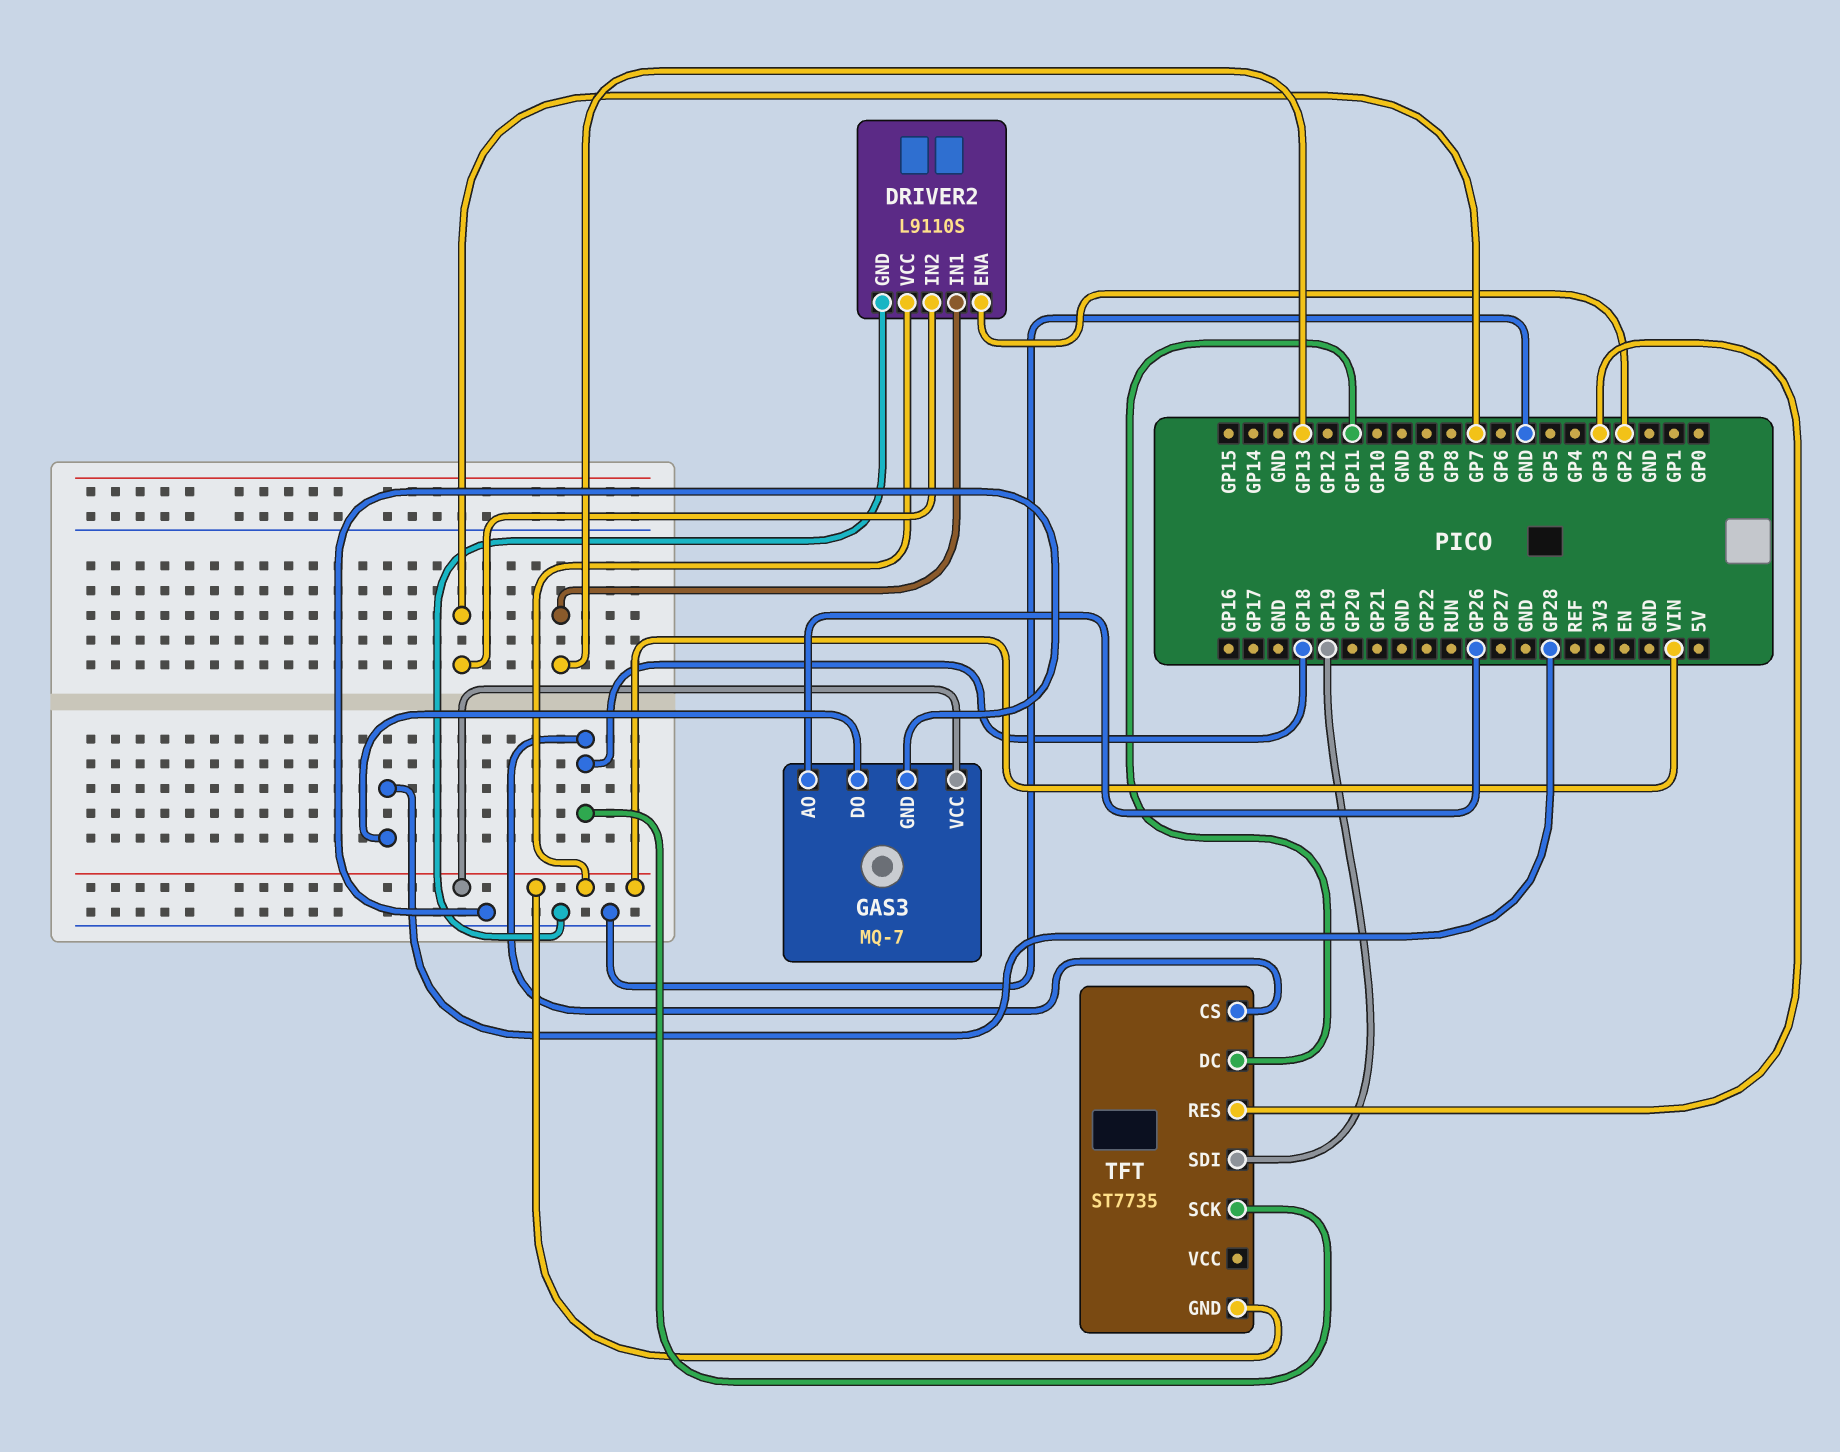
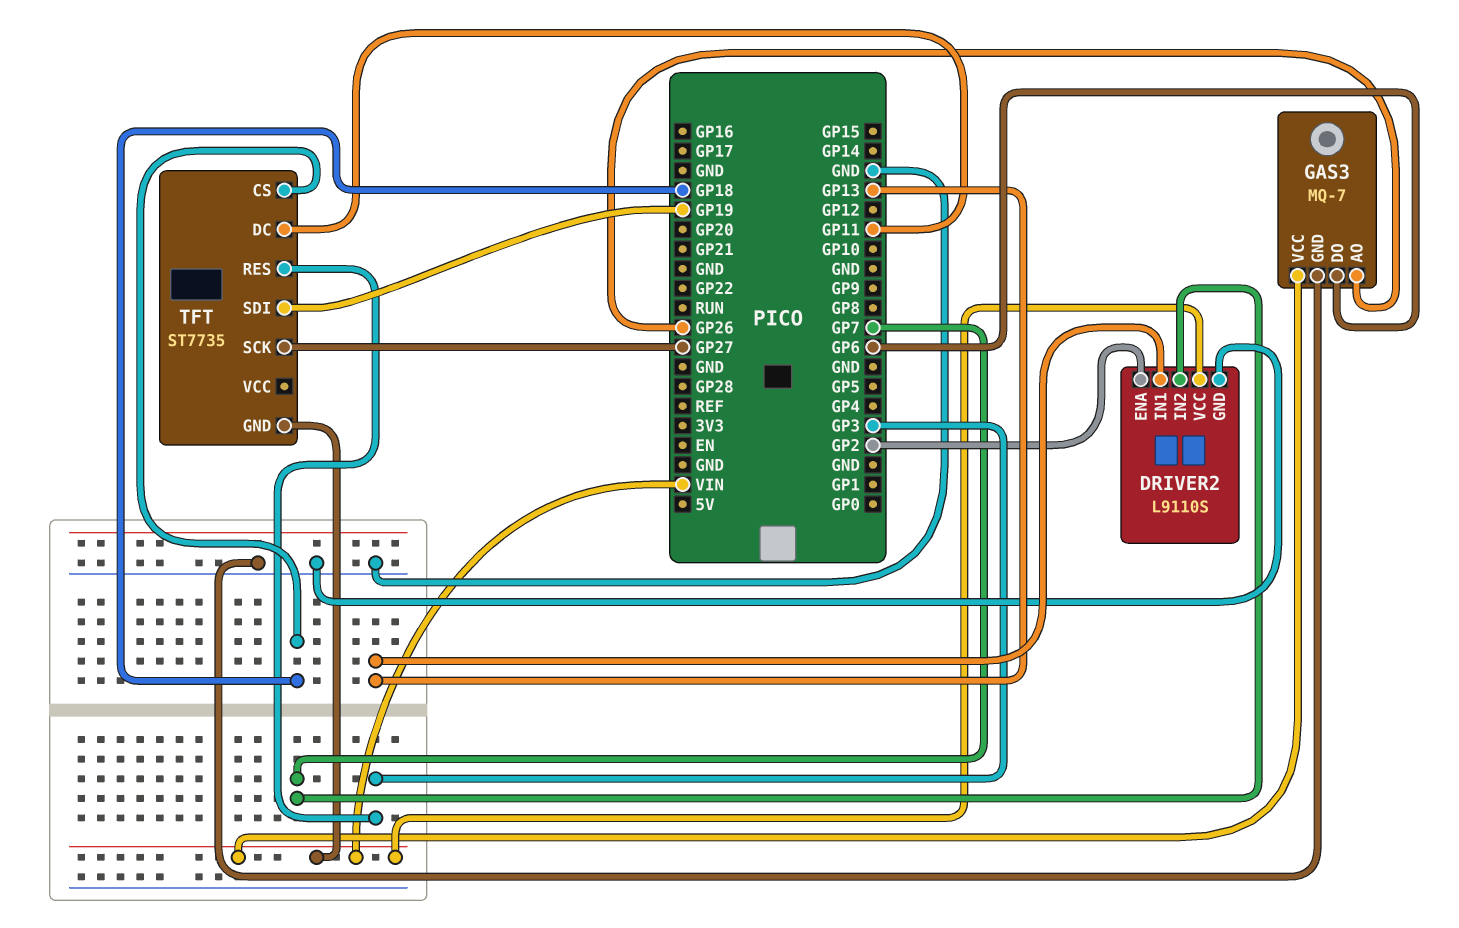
GAS3 pin DO: GP28 -> GP6
TFT pin SCK: GP18 -> GP27

